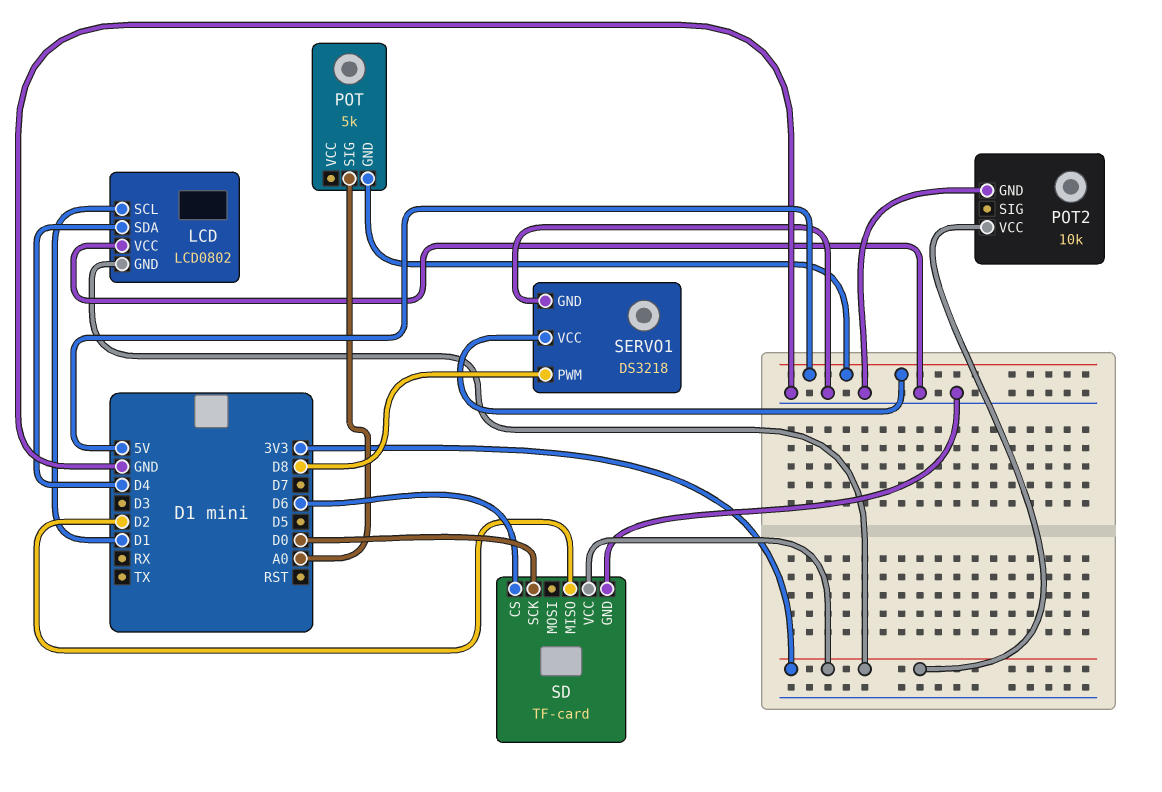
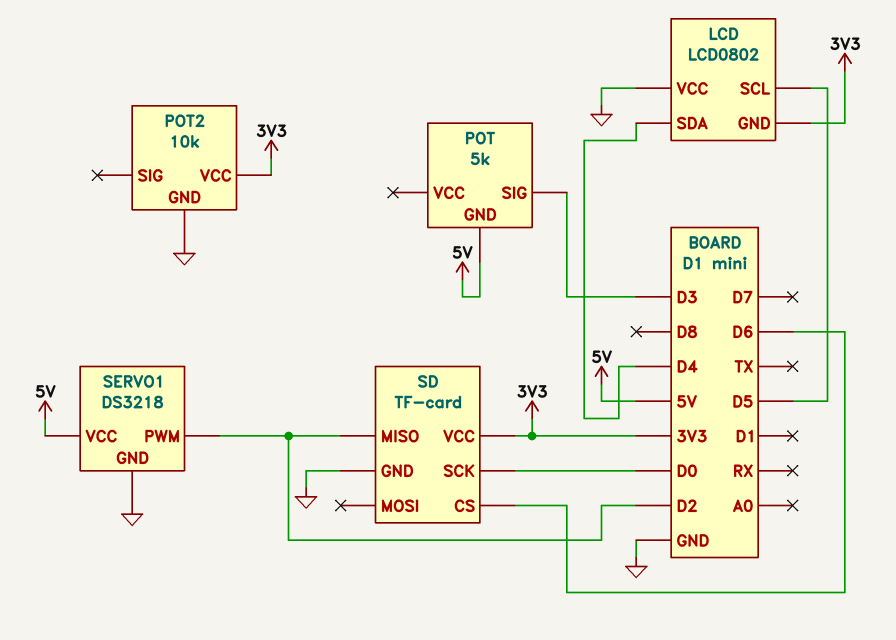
LCD pin SCL: D1 -> D5
POT pin SIG: A0 -> D3
SERVO1 pin PWM: D8 -> D2

